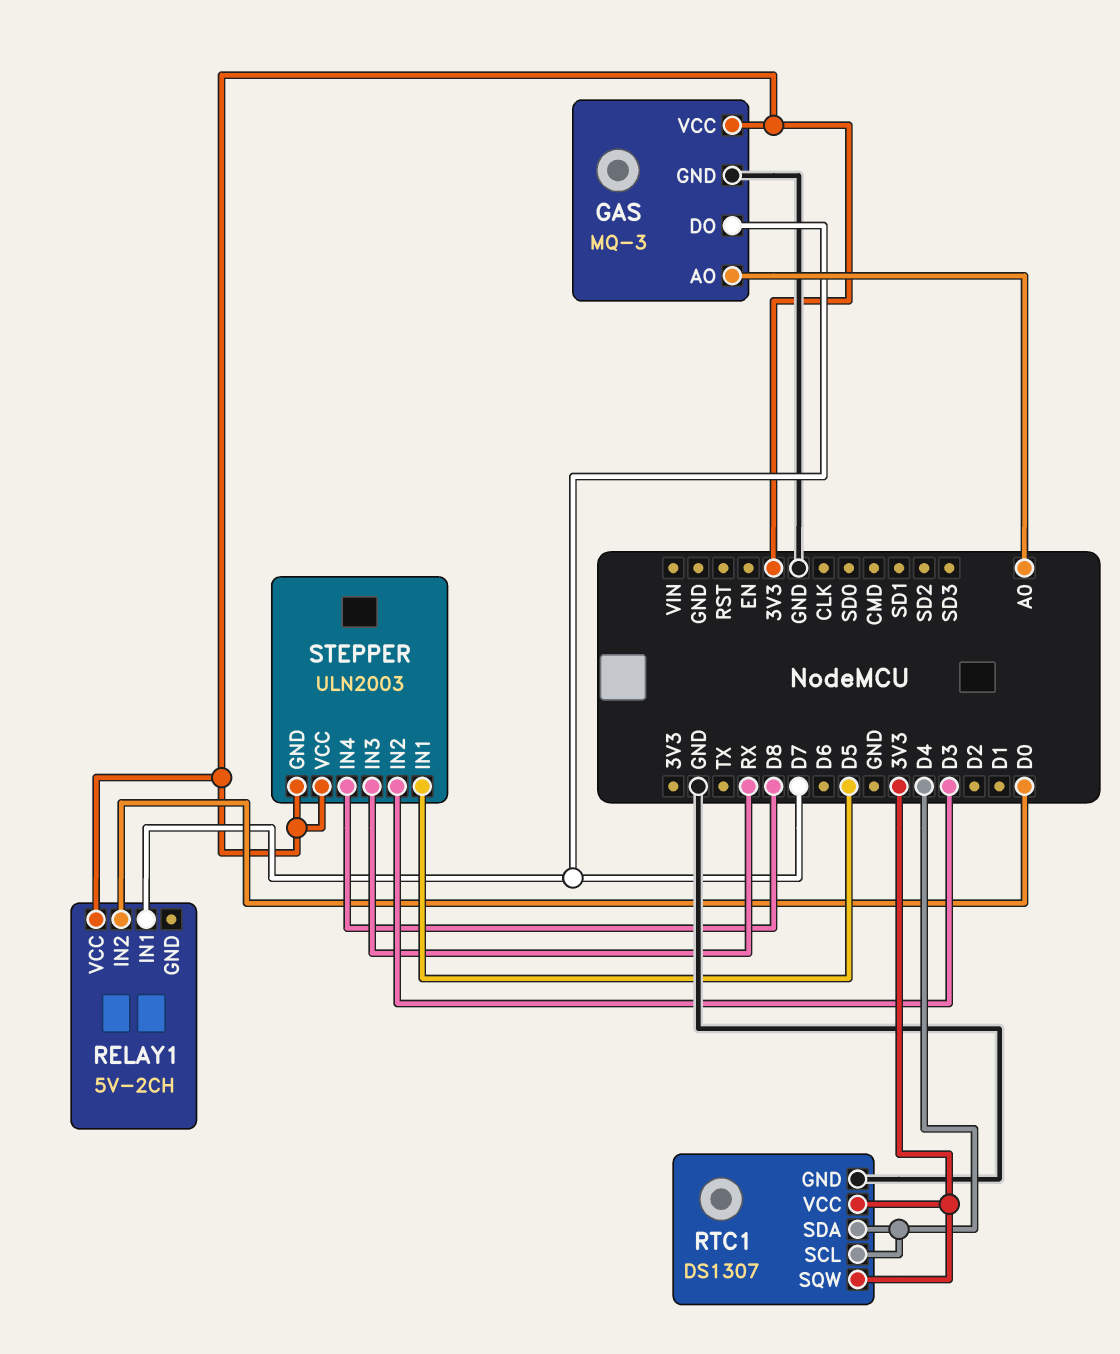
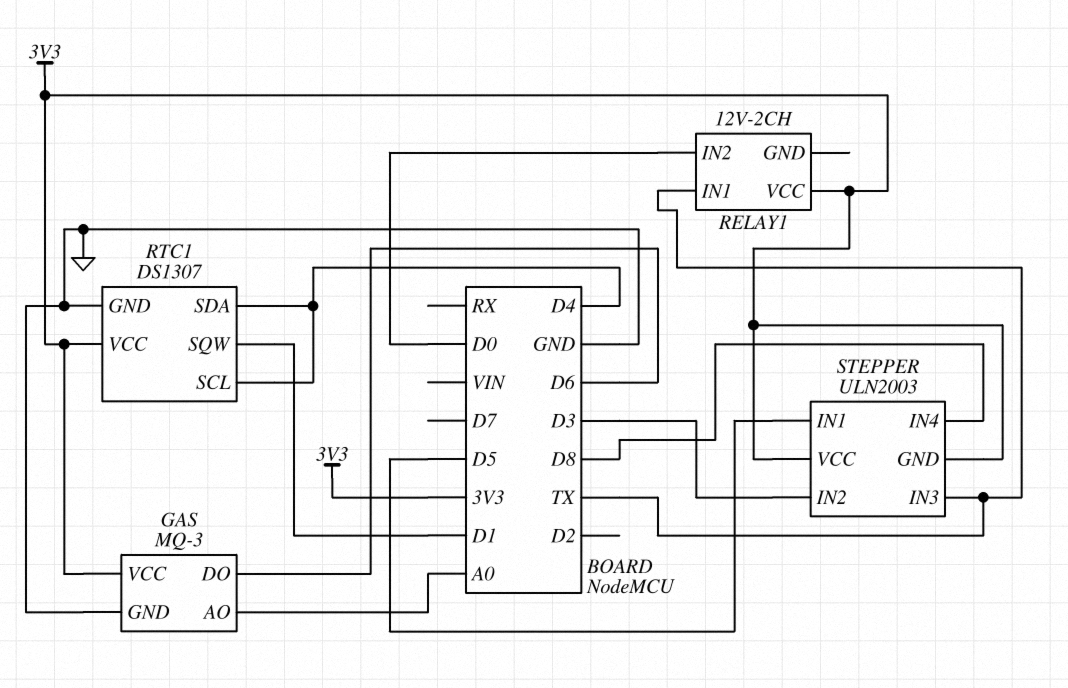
GAS pin DO: D7 -> D6
RELAY1: 5V-2CH -> 12V-2CH
RELAY1 pin IN1: D7 -> TX
RTC1 pin SQW: 3V3 -> D1
STEPPER pin IN3: RX -> TX

